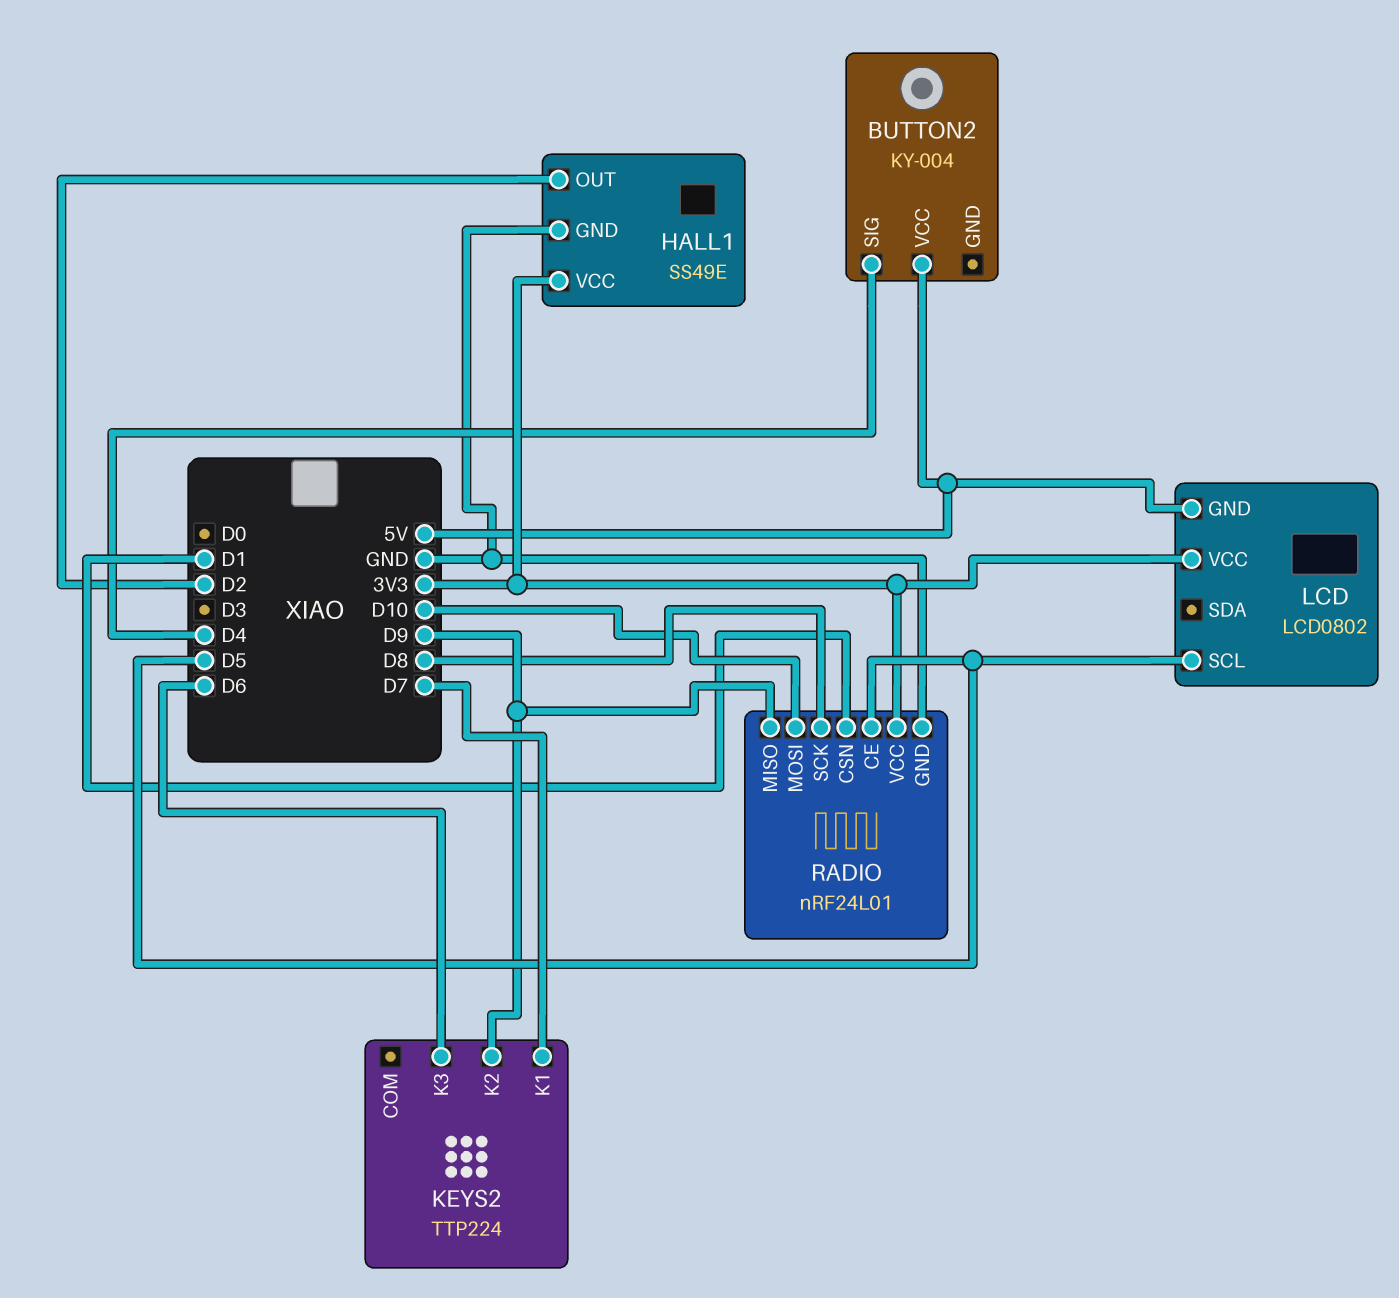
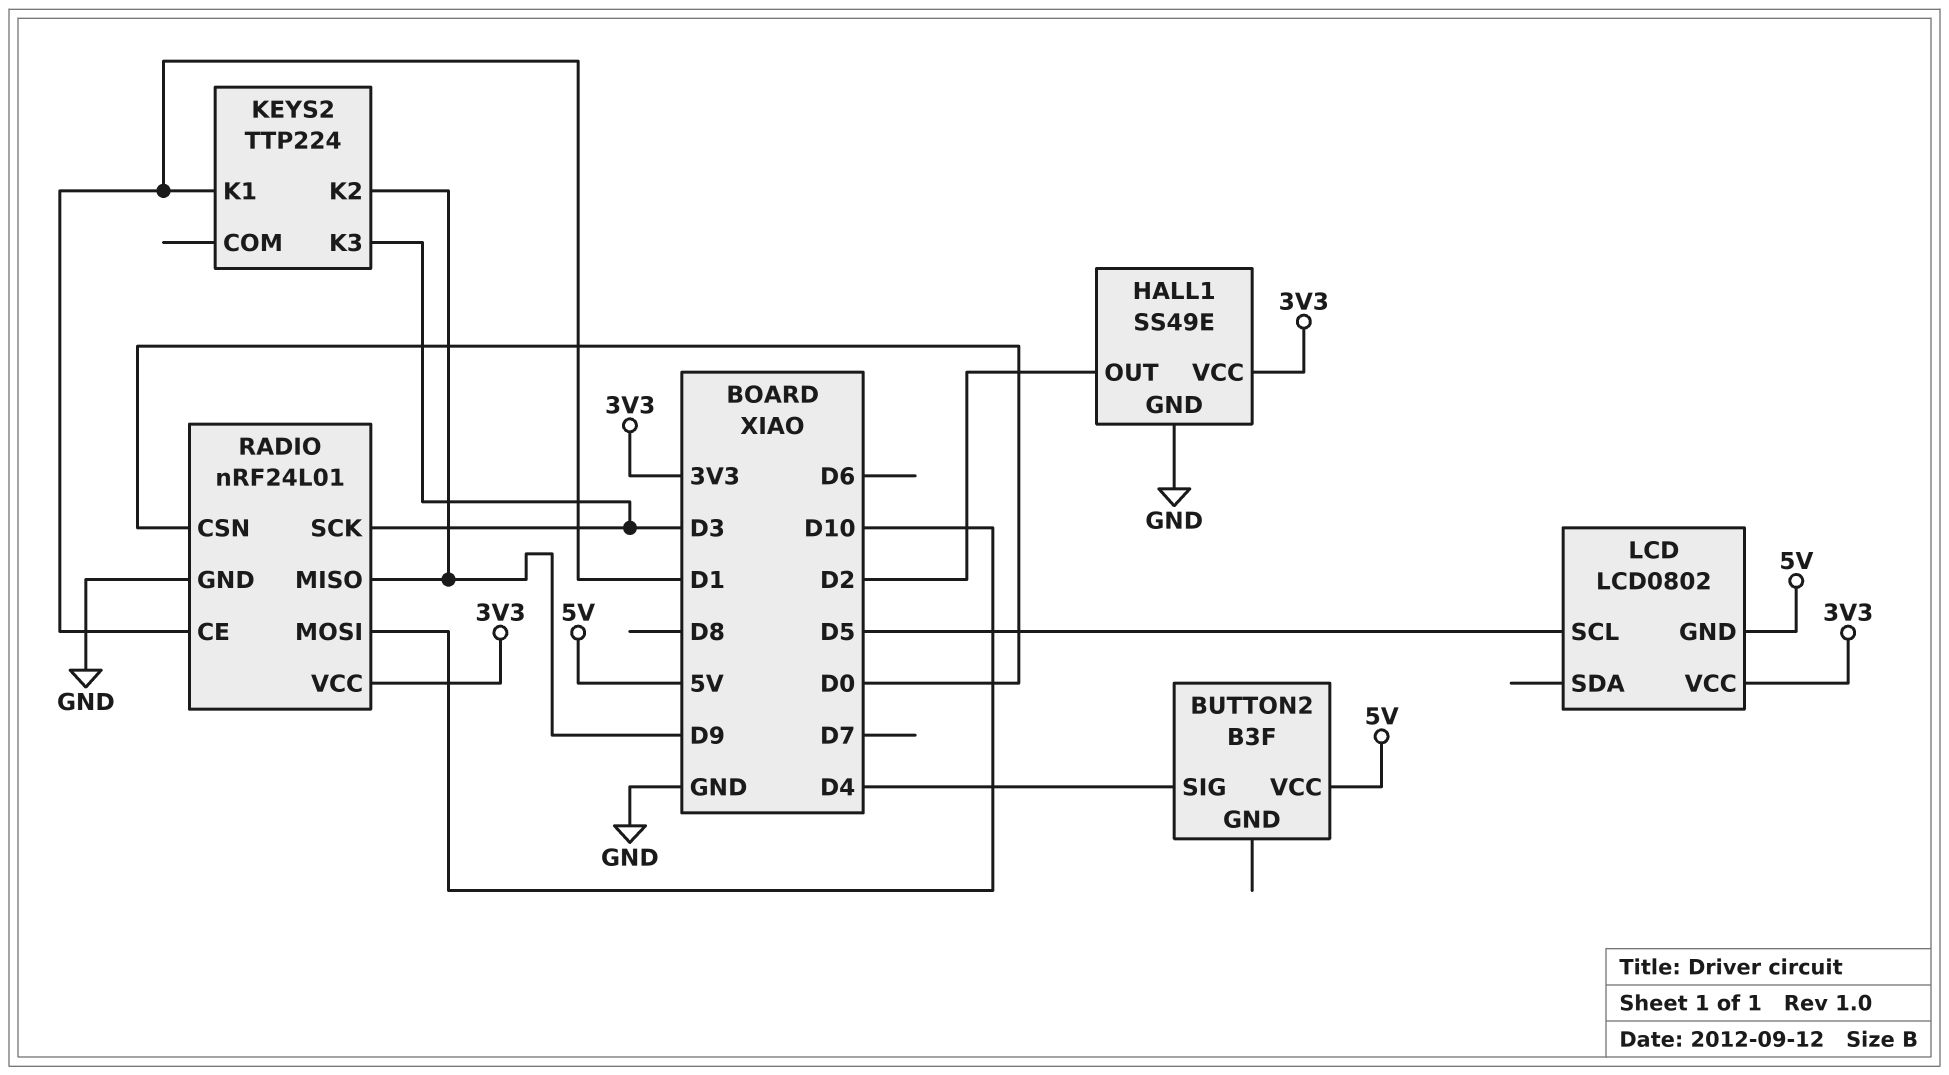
BUTTON2: KY-004 -> B3F
KEYS2 pin K1: D7 -> D1
KEYS2 pin K3: D6 -> D3
RADIO pin CE: D5 -> D1
RADIO pin CSN: D1 -> D0
RADIO pin SCK: D8 -> D3

